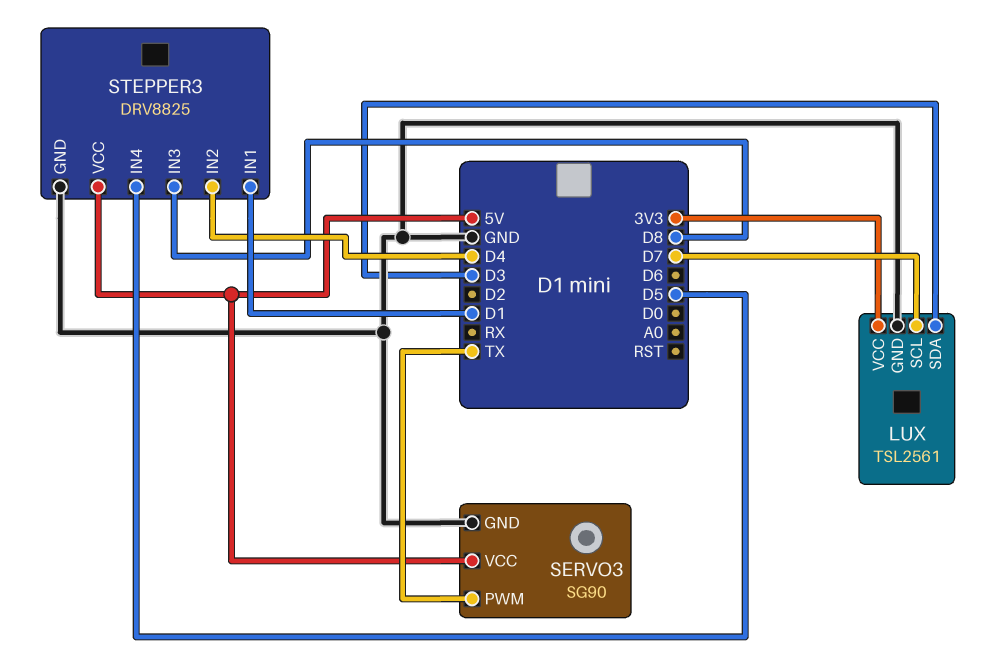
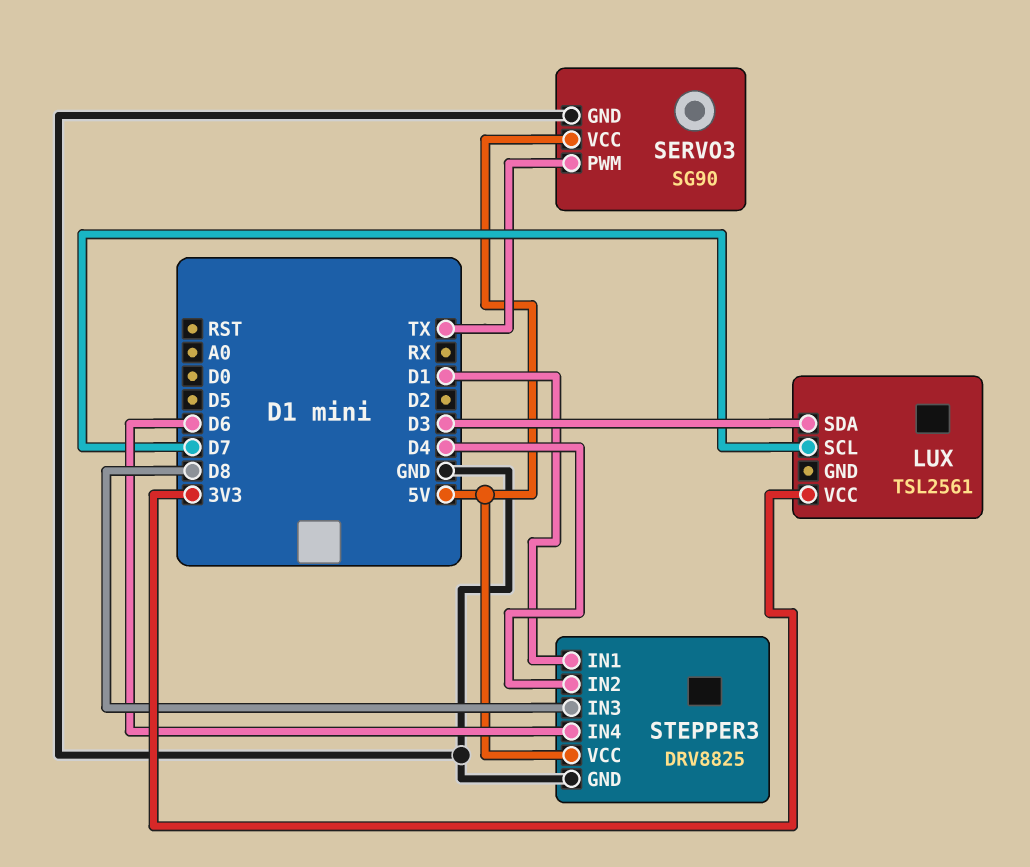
LUX pin GND: GND -> none
STEPPER3 pin IN4: D5 -> D6

